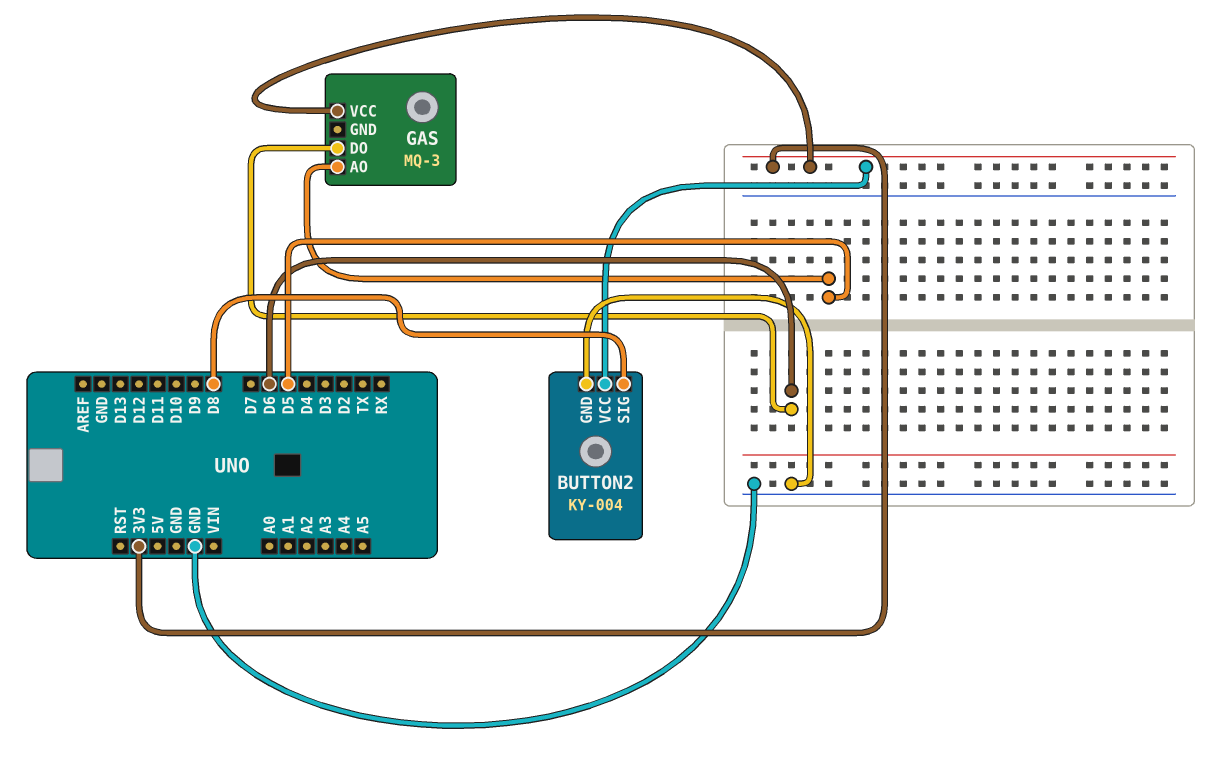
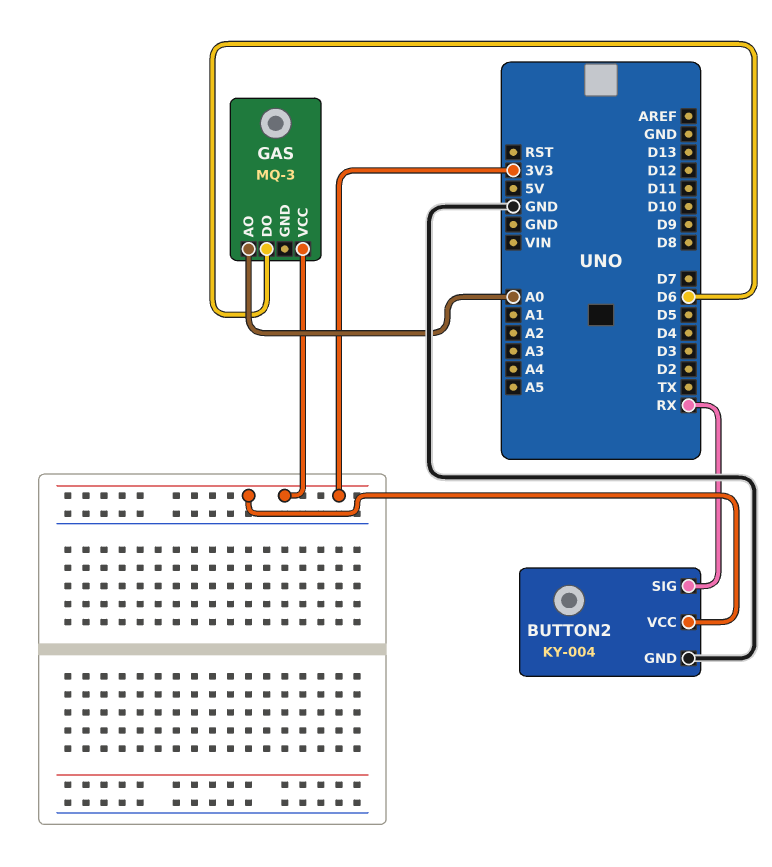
BUTTON2 pin SIG: D8 -> RX
GAS pin AO: D5 -> A0

